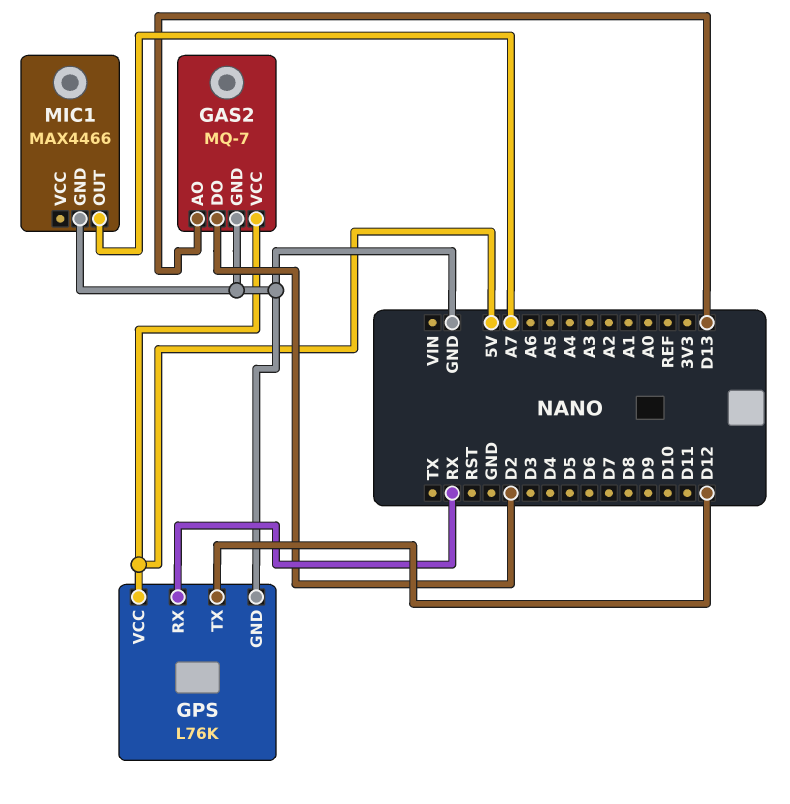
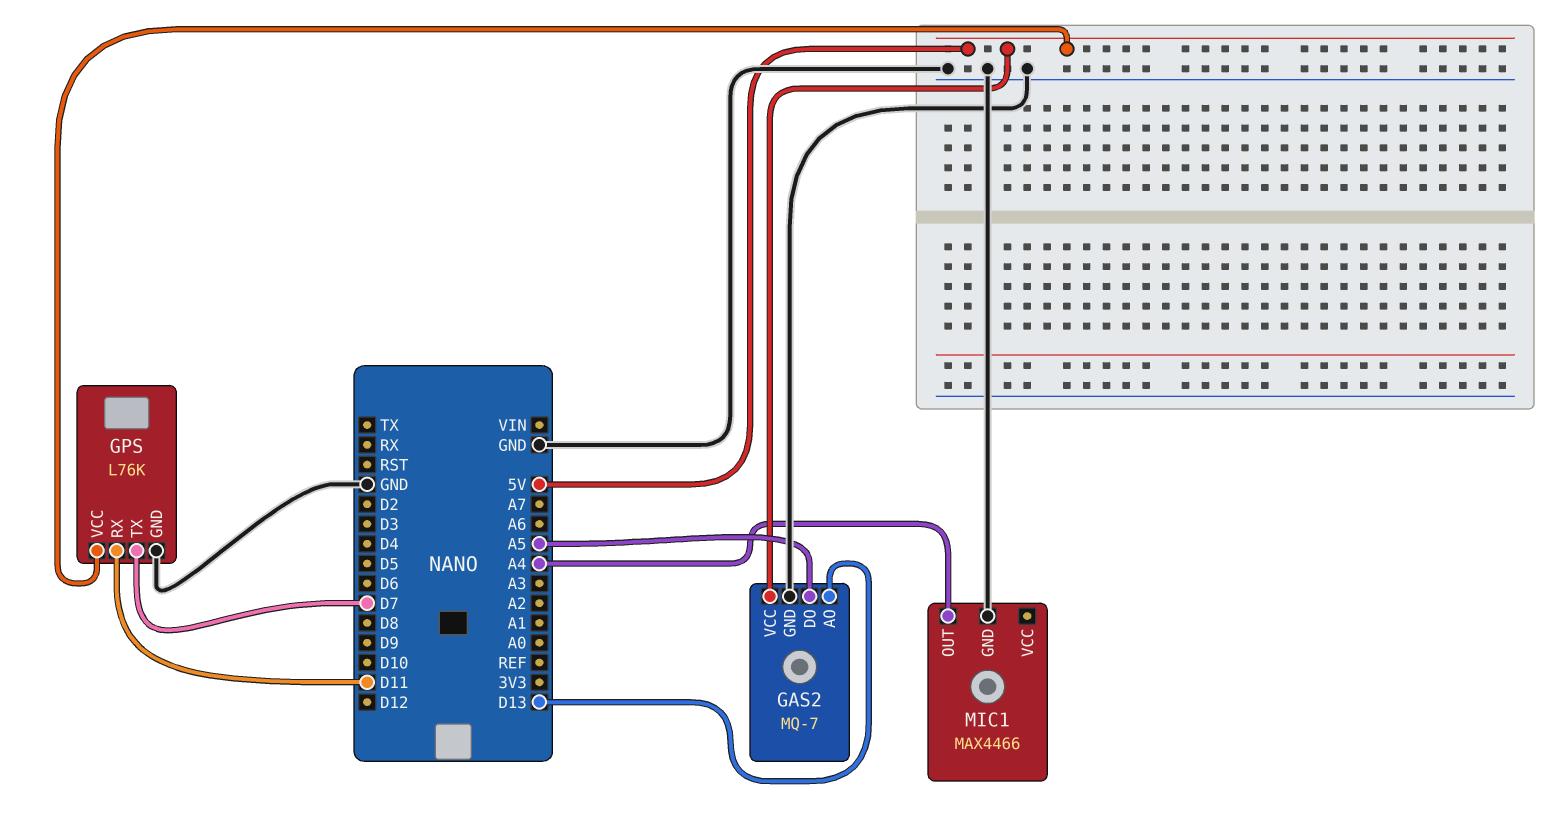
GAS2 pin DO: D2 -> A5
GPS pin RX: RX -> D11
GPS pin TX: D12 -> D7
MIC1 pin OUT: A7 -> A4

